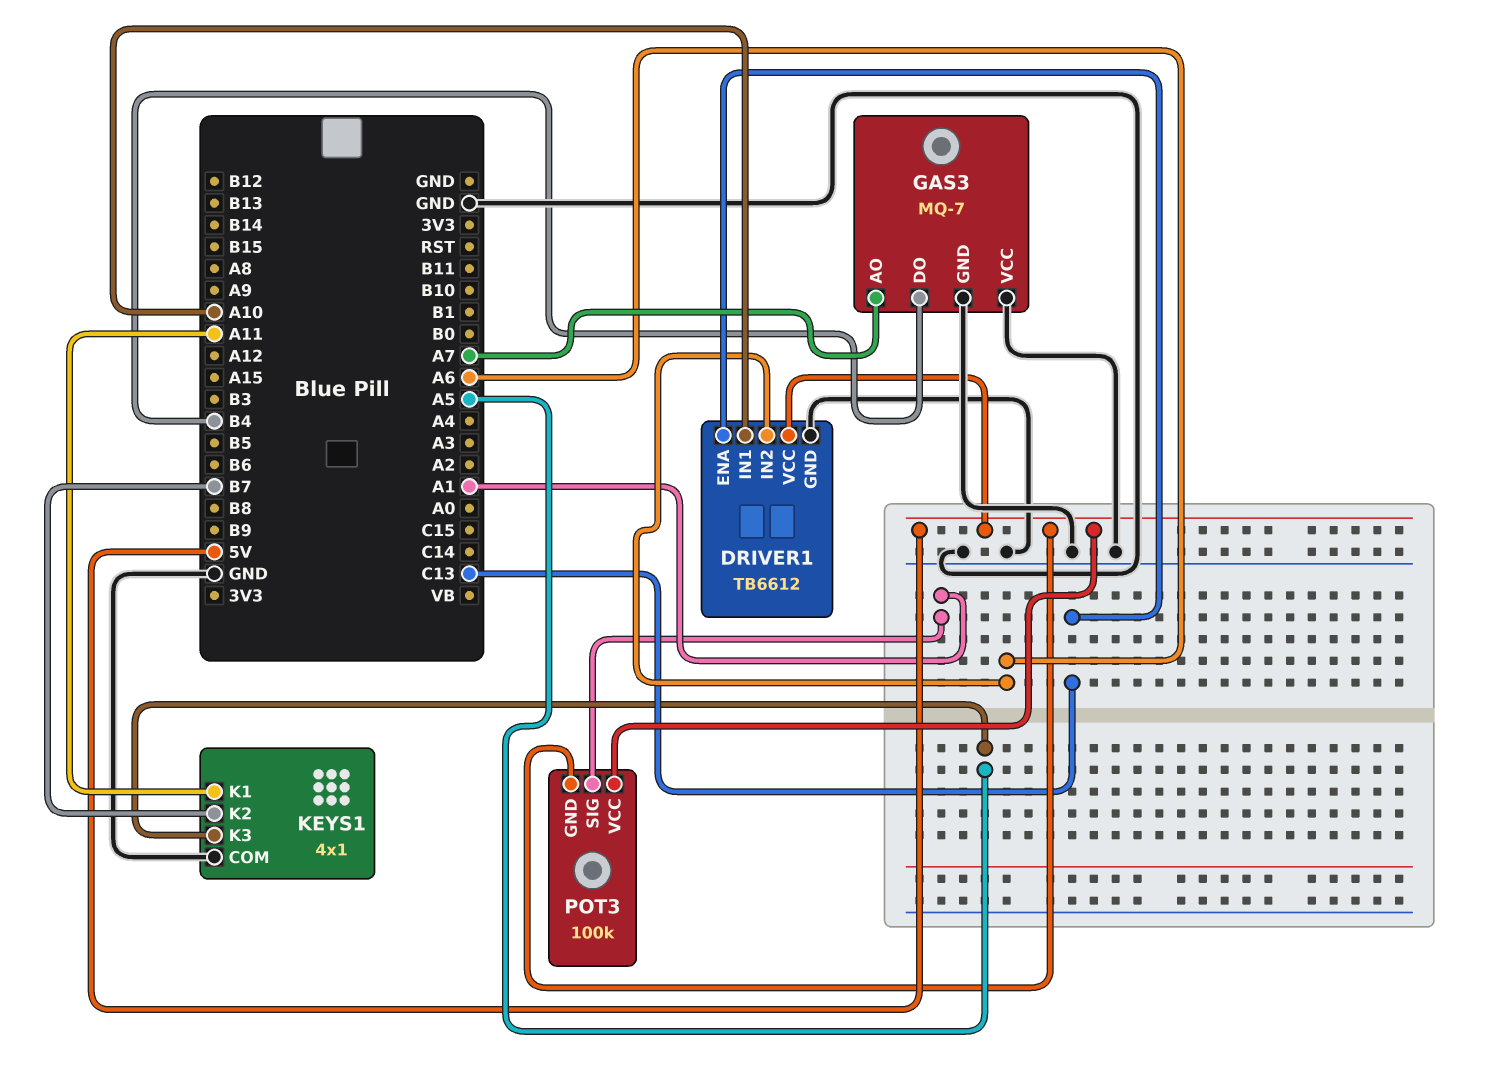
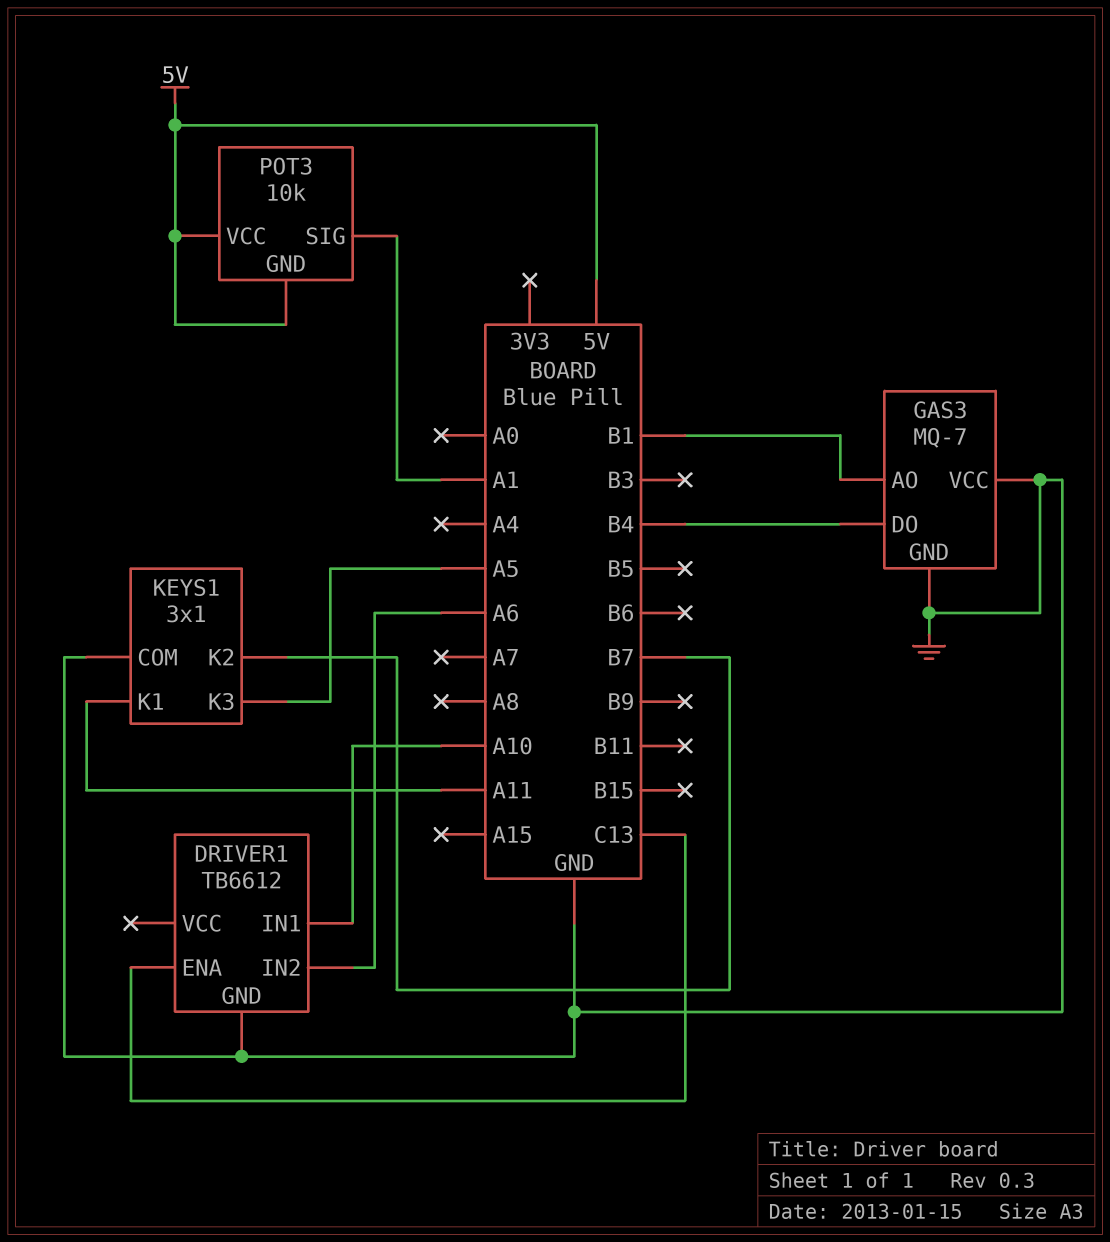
DRIVER1 pin VCC: 5V -> none
GAS3 pin AO: A7 -> B1
KEYS1: 4x1 -> 3x1
POT3: 100k -> 10k

